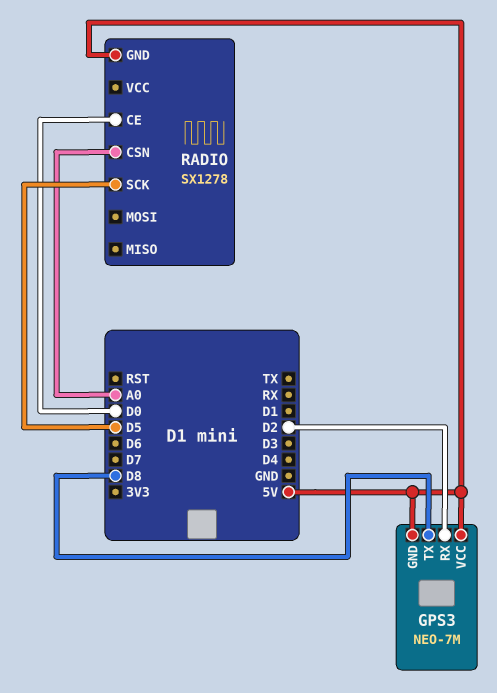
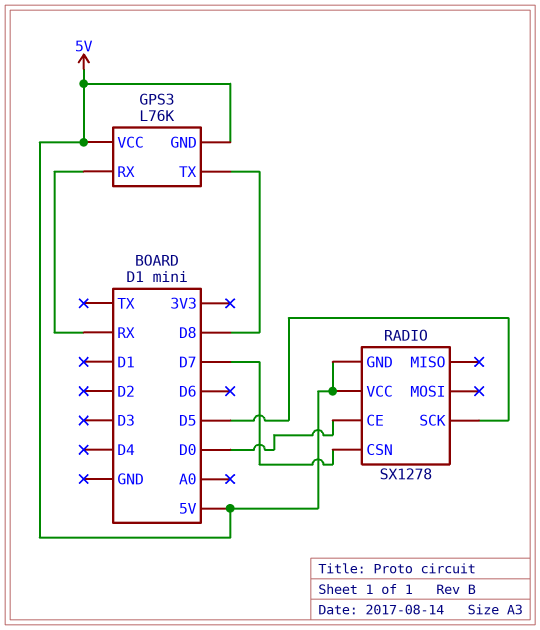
GPS3: NEO-7M -> L76K
GPS3 pin RX: D2 -> RX
RADIO pin CSN: A0 -> D7
RADIO pin VCC: none -> 5V

